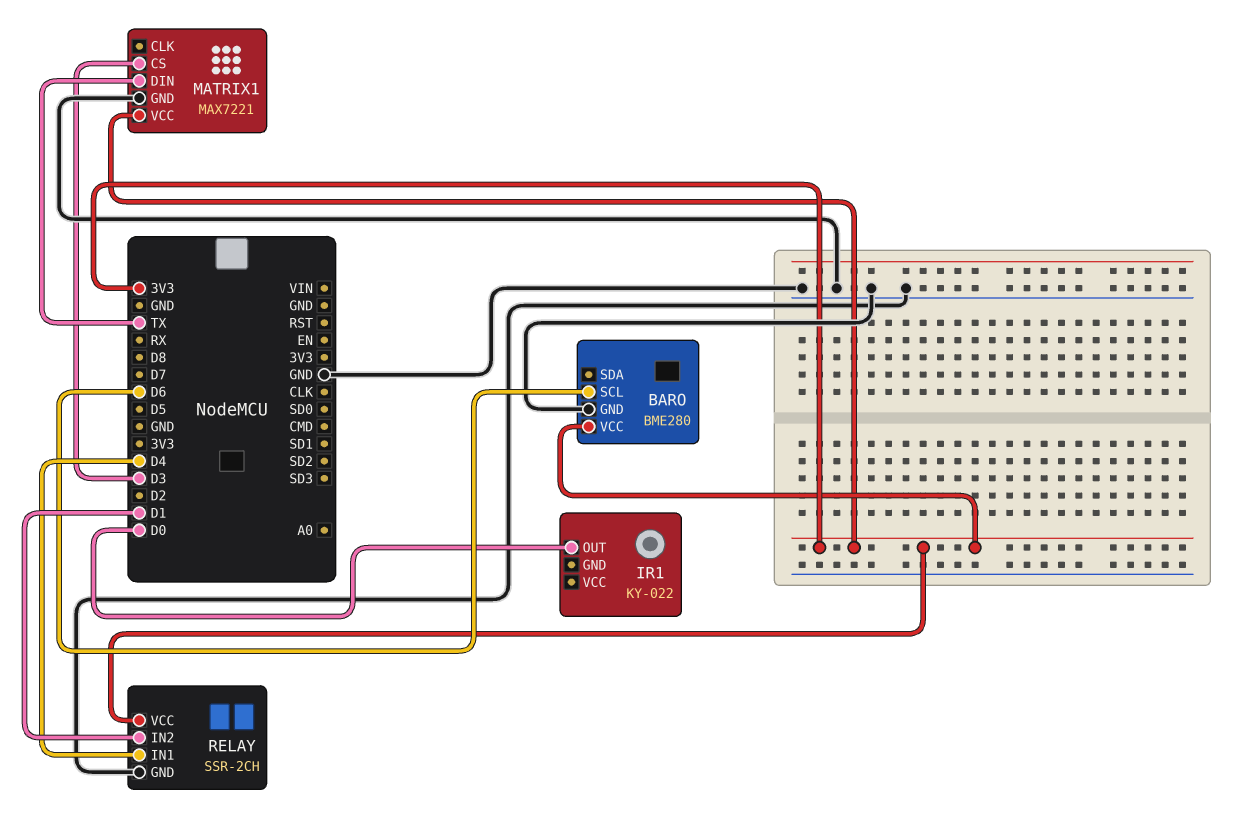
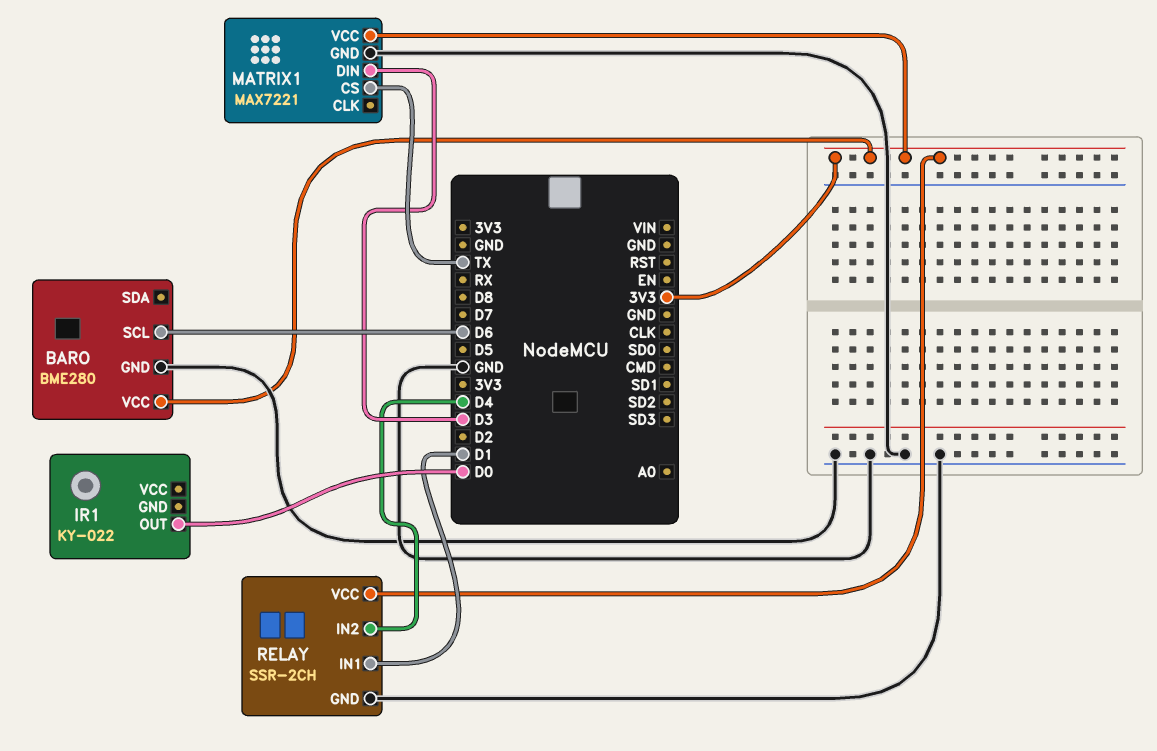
MATRIX1 pin CS: D3 -> TX
MATRIX1 pin DIN: TX -> D3
RELAY pin IN1: D4 -> D1
RELAY pin IN2: D1 -> D4

